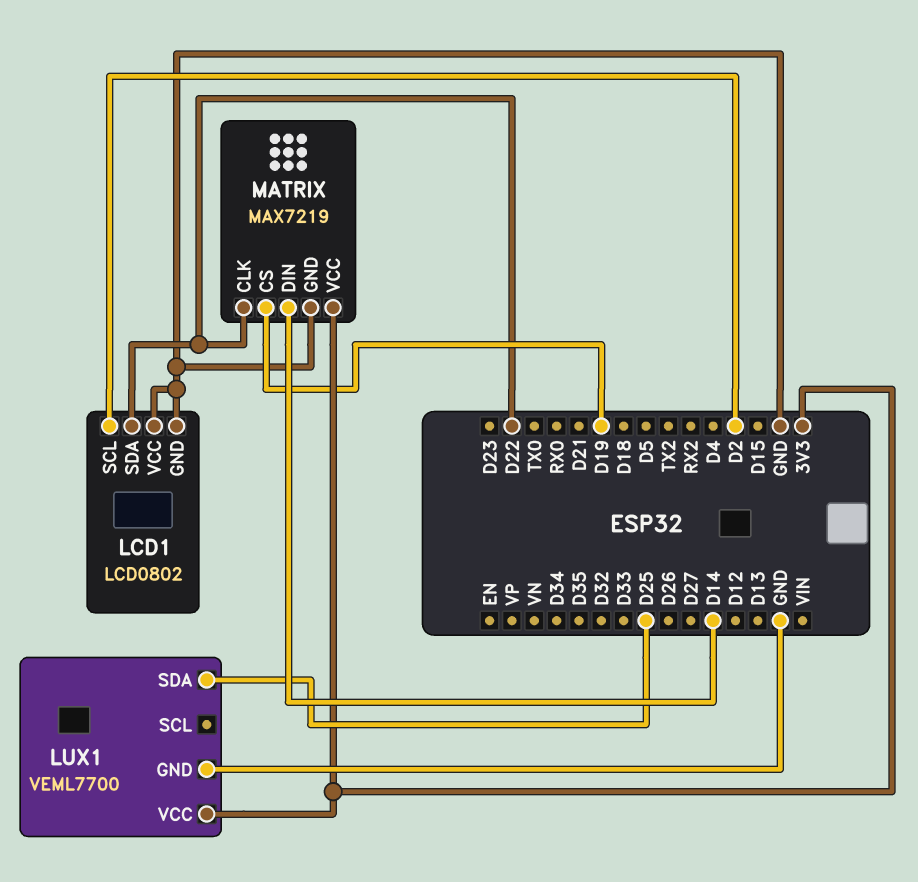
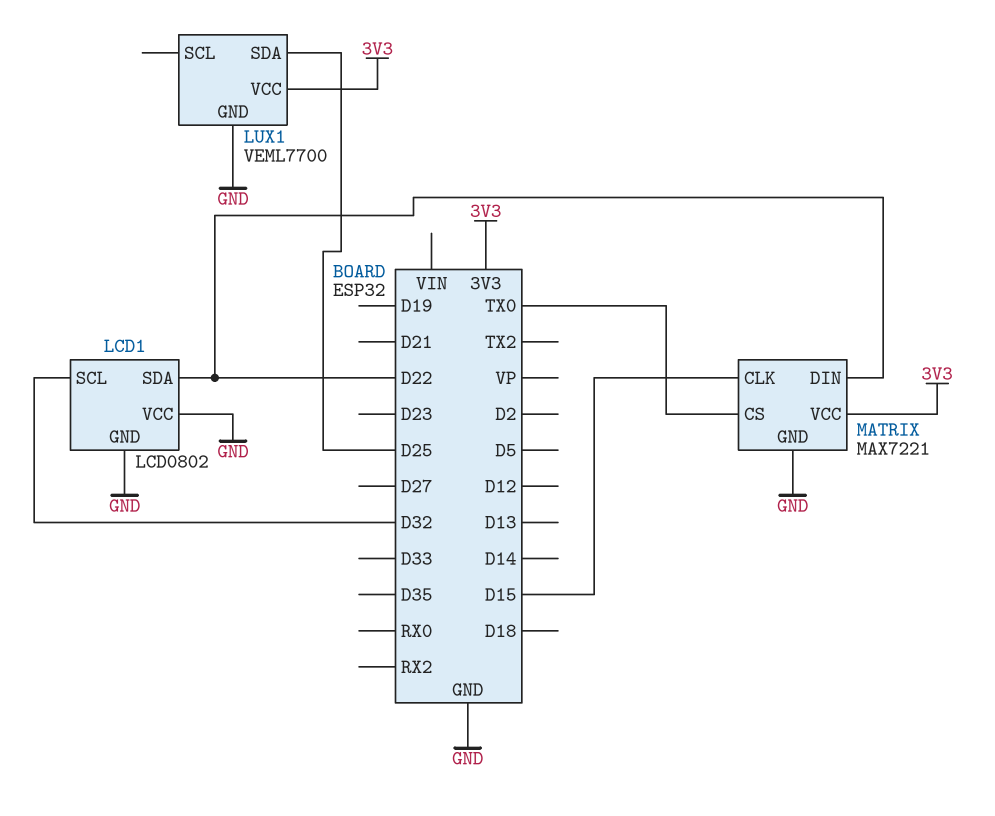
LCD1 pin SCL: D2 -> D32
MATRIX: MAX7219 -> MAX7221
MATRIX pin CLK: D22 -> D15
MATRIX pin CS: D19 -> TX0
MATRIX pin DIN: D14 -> D22

